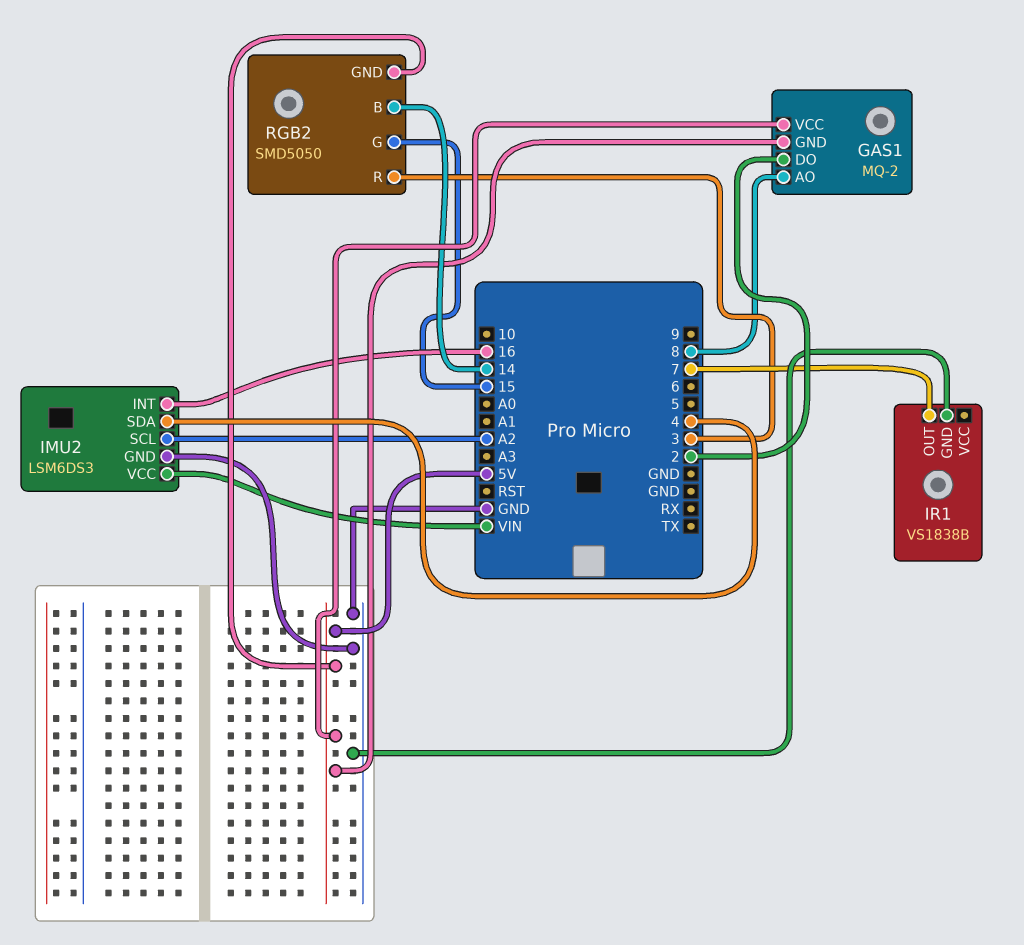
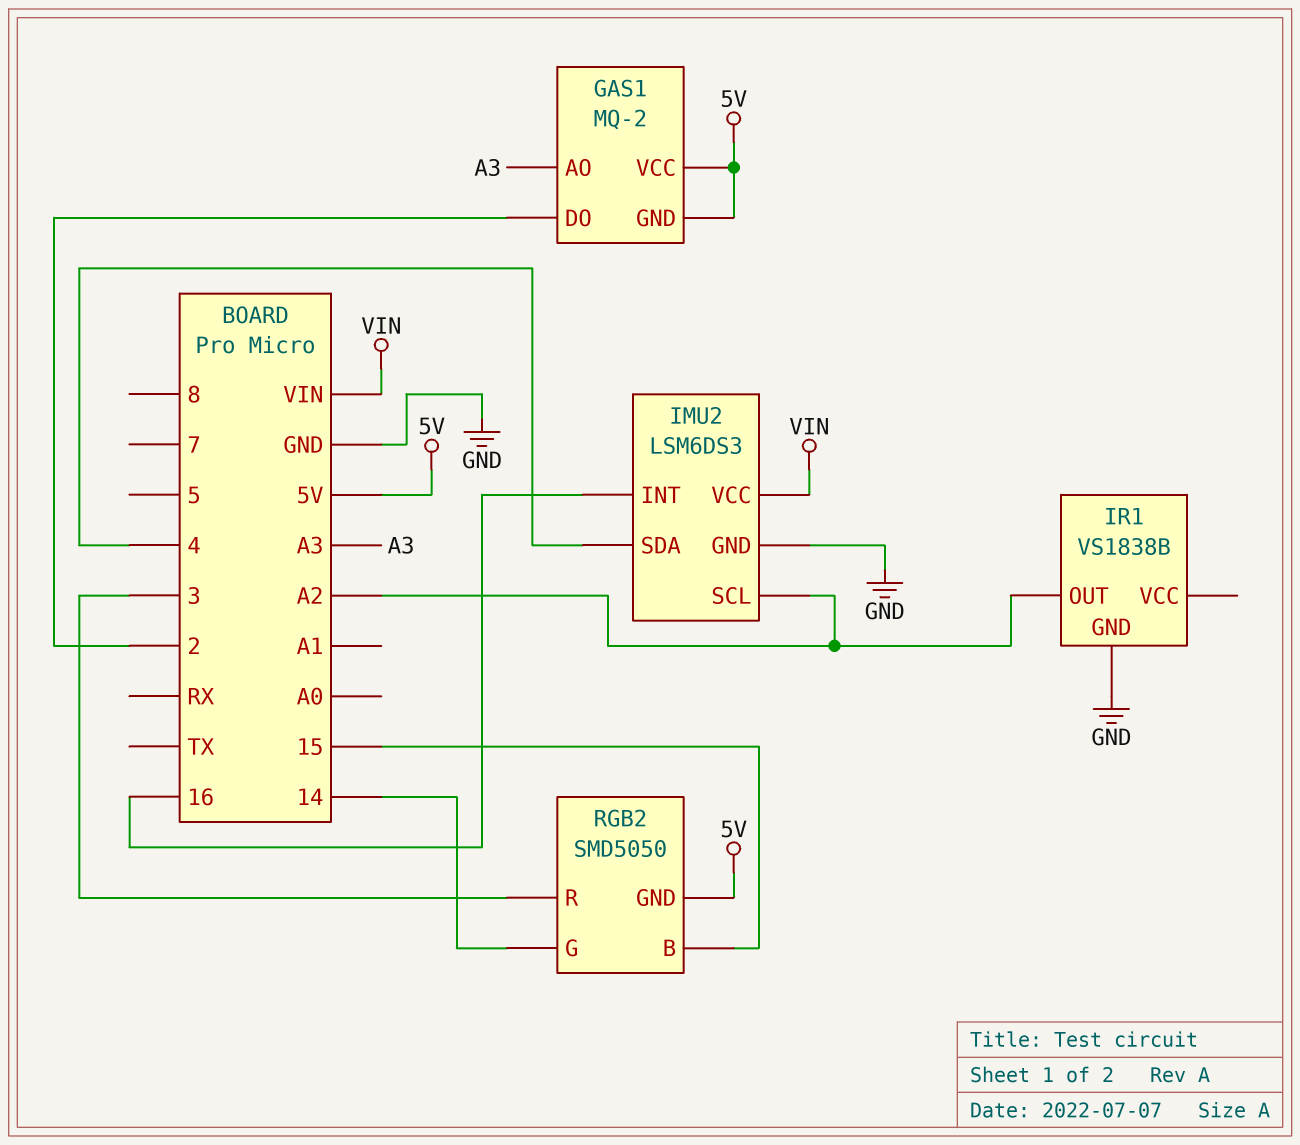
GAS1 pin AO: 8 -> A3
IR1 pin OUT: 7 -> A2
RGB2 pin B: 14 -> 15
RGB2 pin G: 15 -> 14

